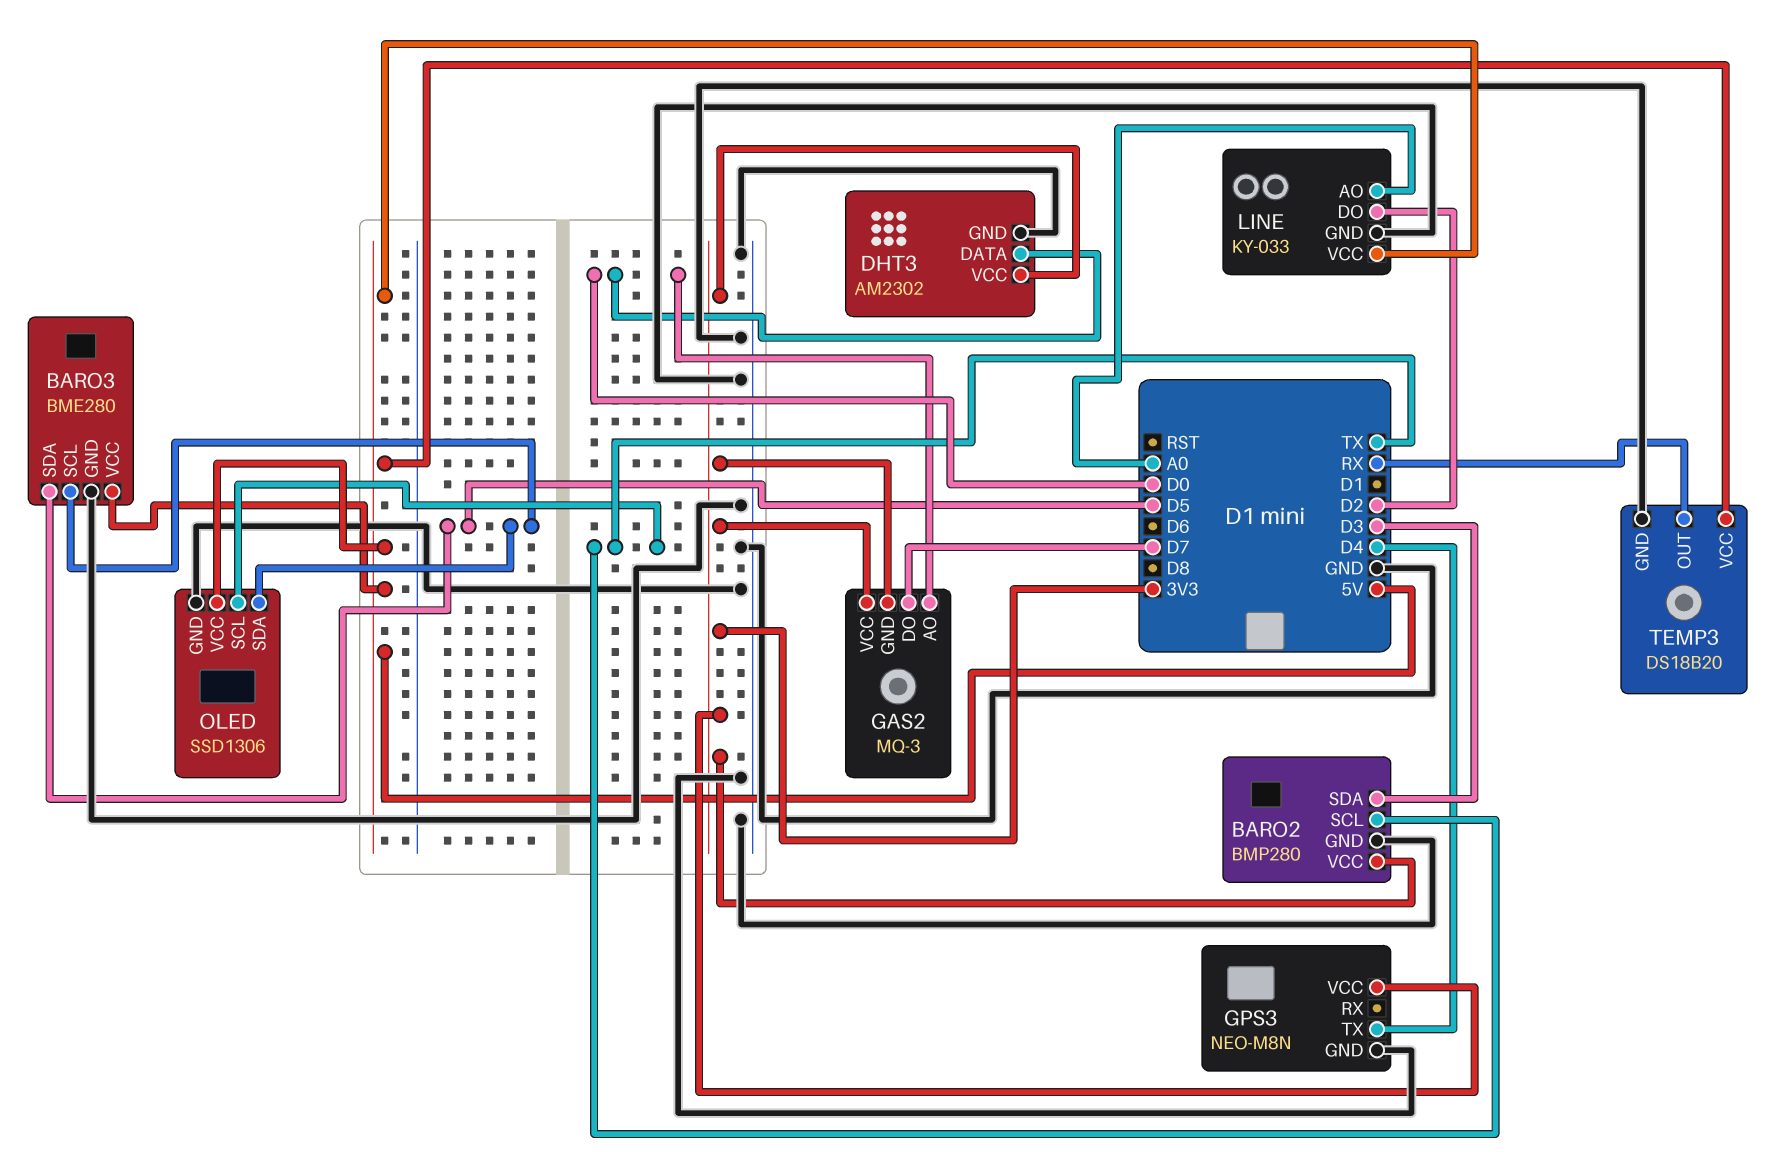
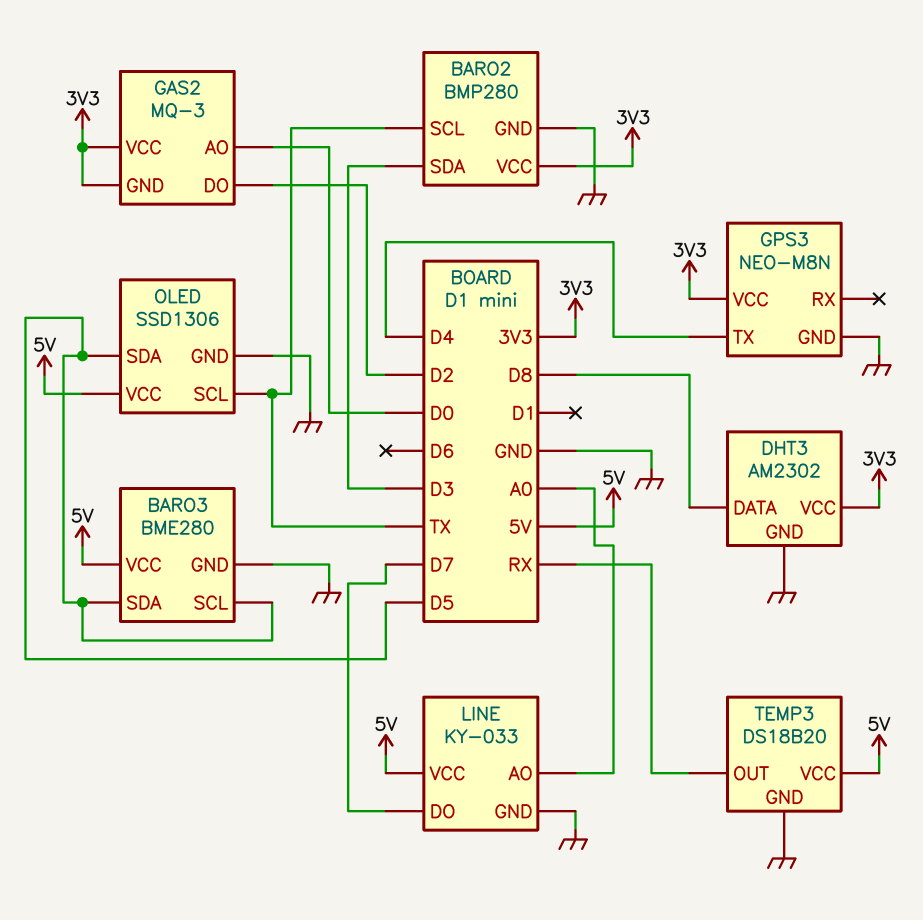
DHT3 pin DATA: D0 -> D8
GAS2 pin DO: D7 -> D2
LINE pin DO: D2 -> D7

